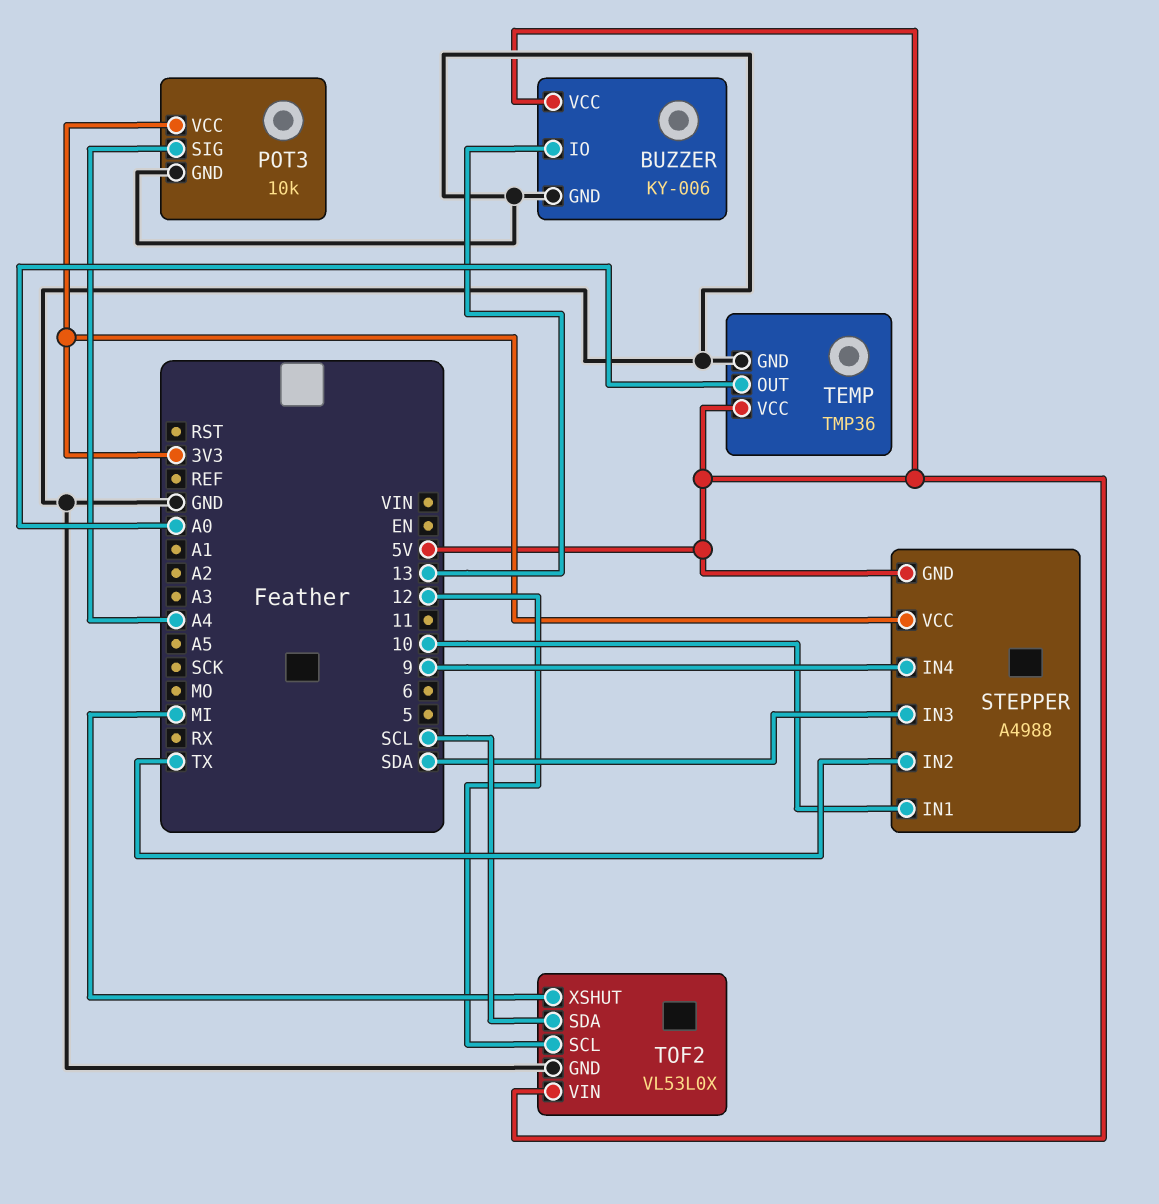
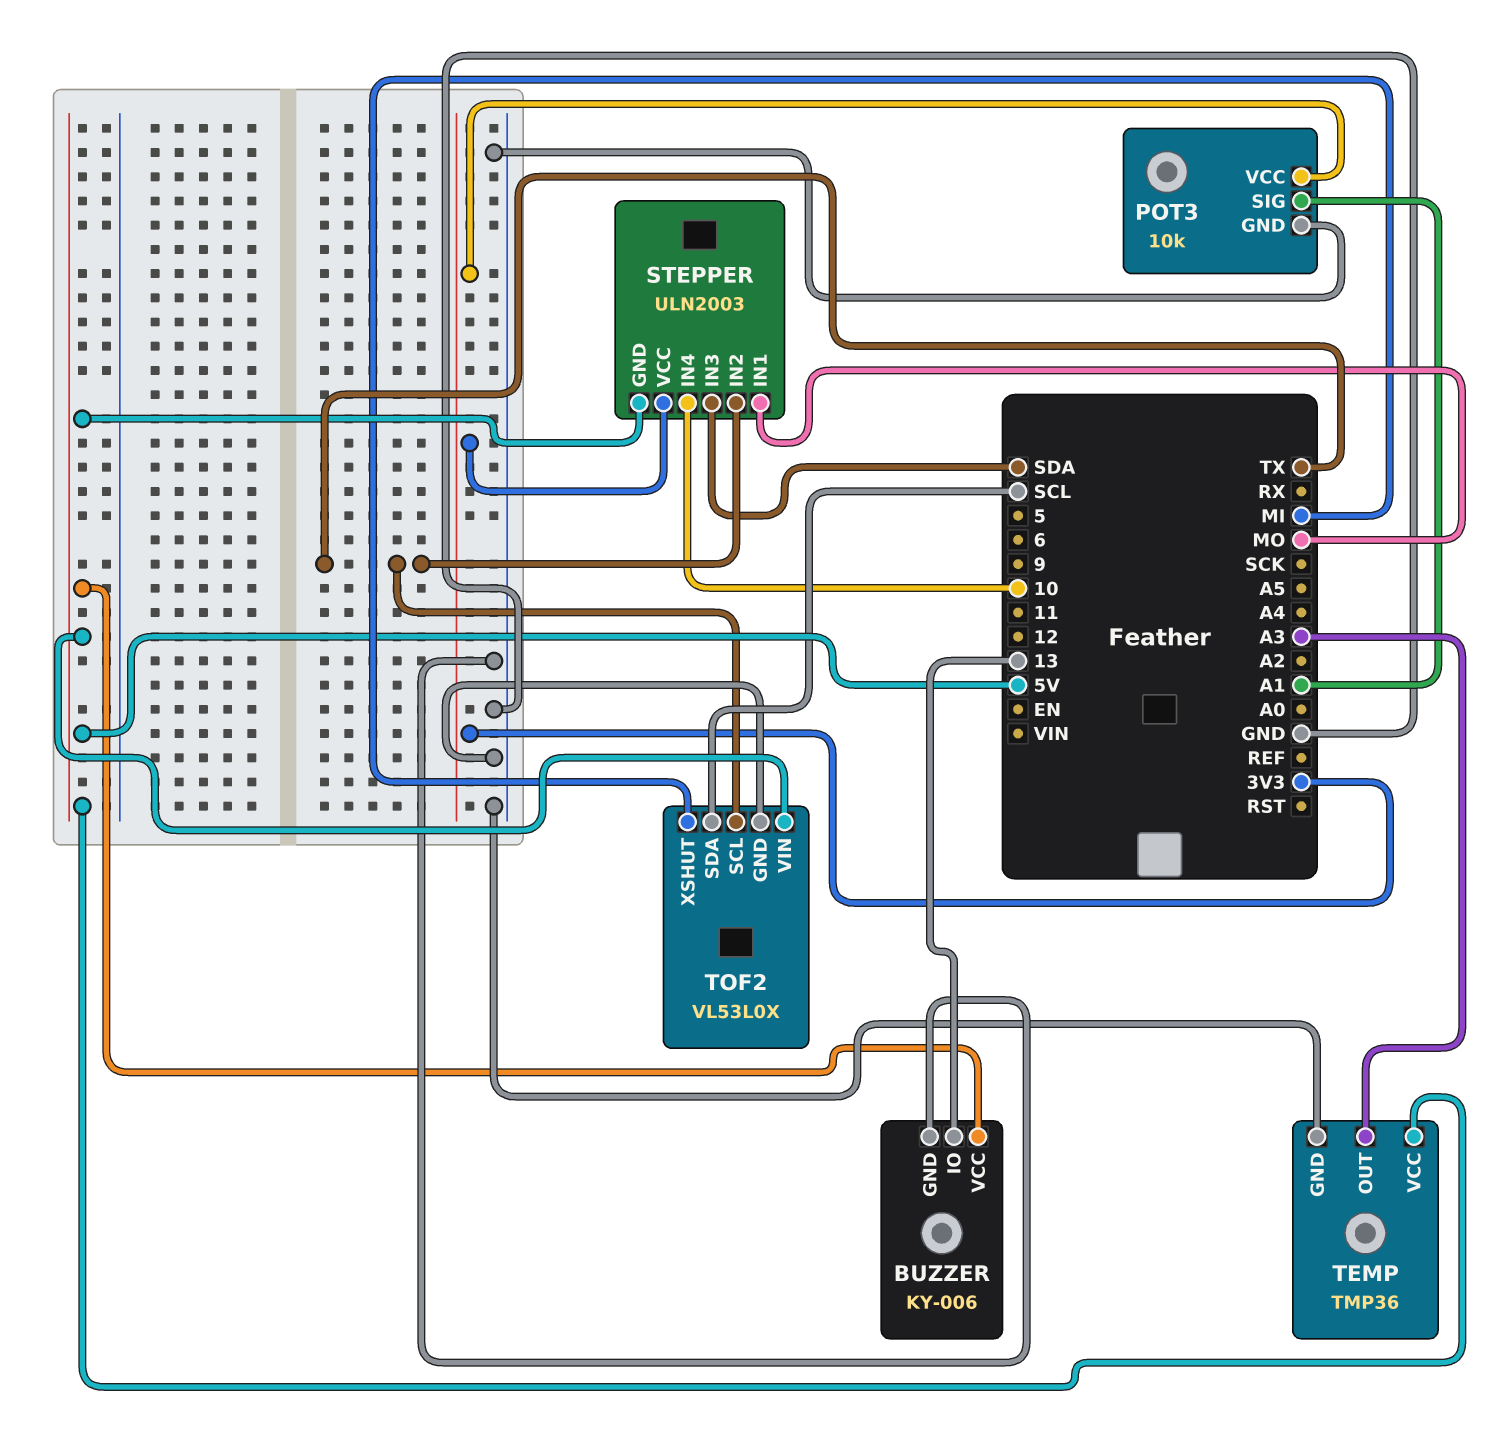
POT3 pin SIG: A4 -> A1
STEPPER: A4988 -> ULN2003
STEPPER pin IN1: 10 -> MO
STEPPER pin IN4: 9 -> 10
TEMP pin OUT: A0 -> A3
TOF2 pin SCL: 12 -> TX

